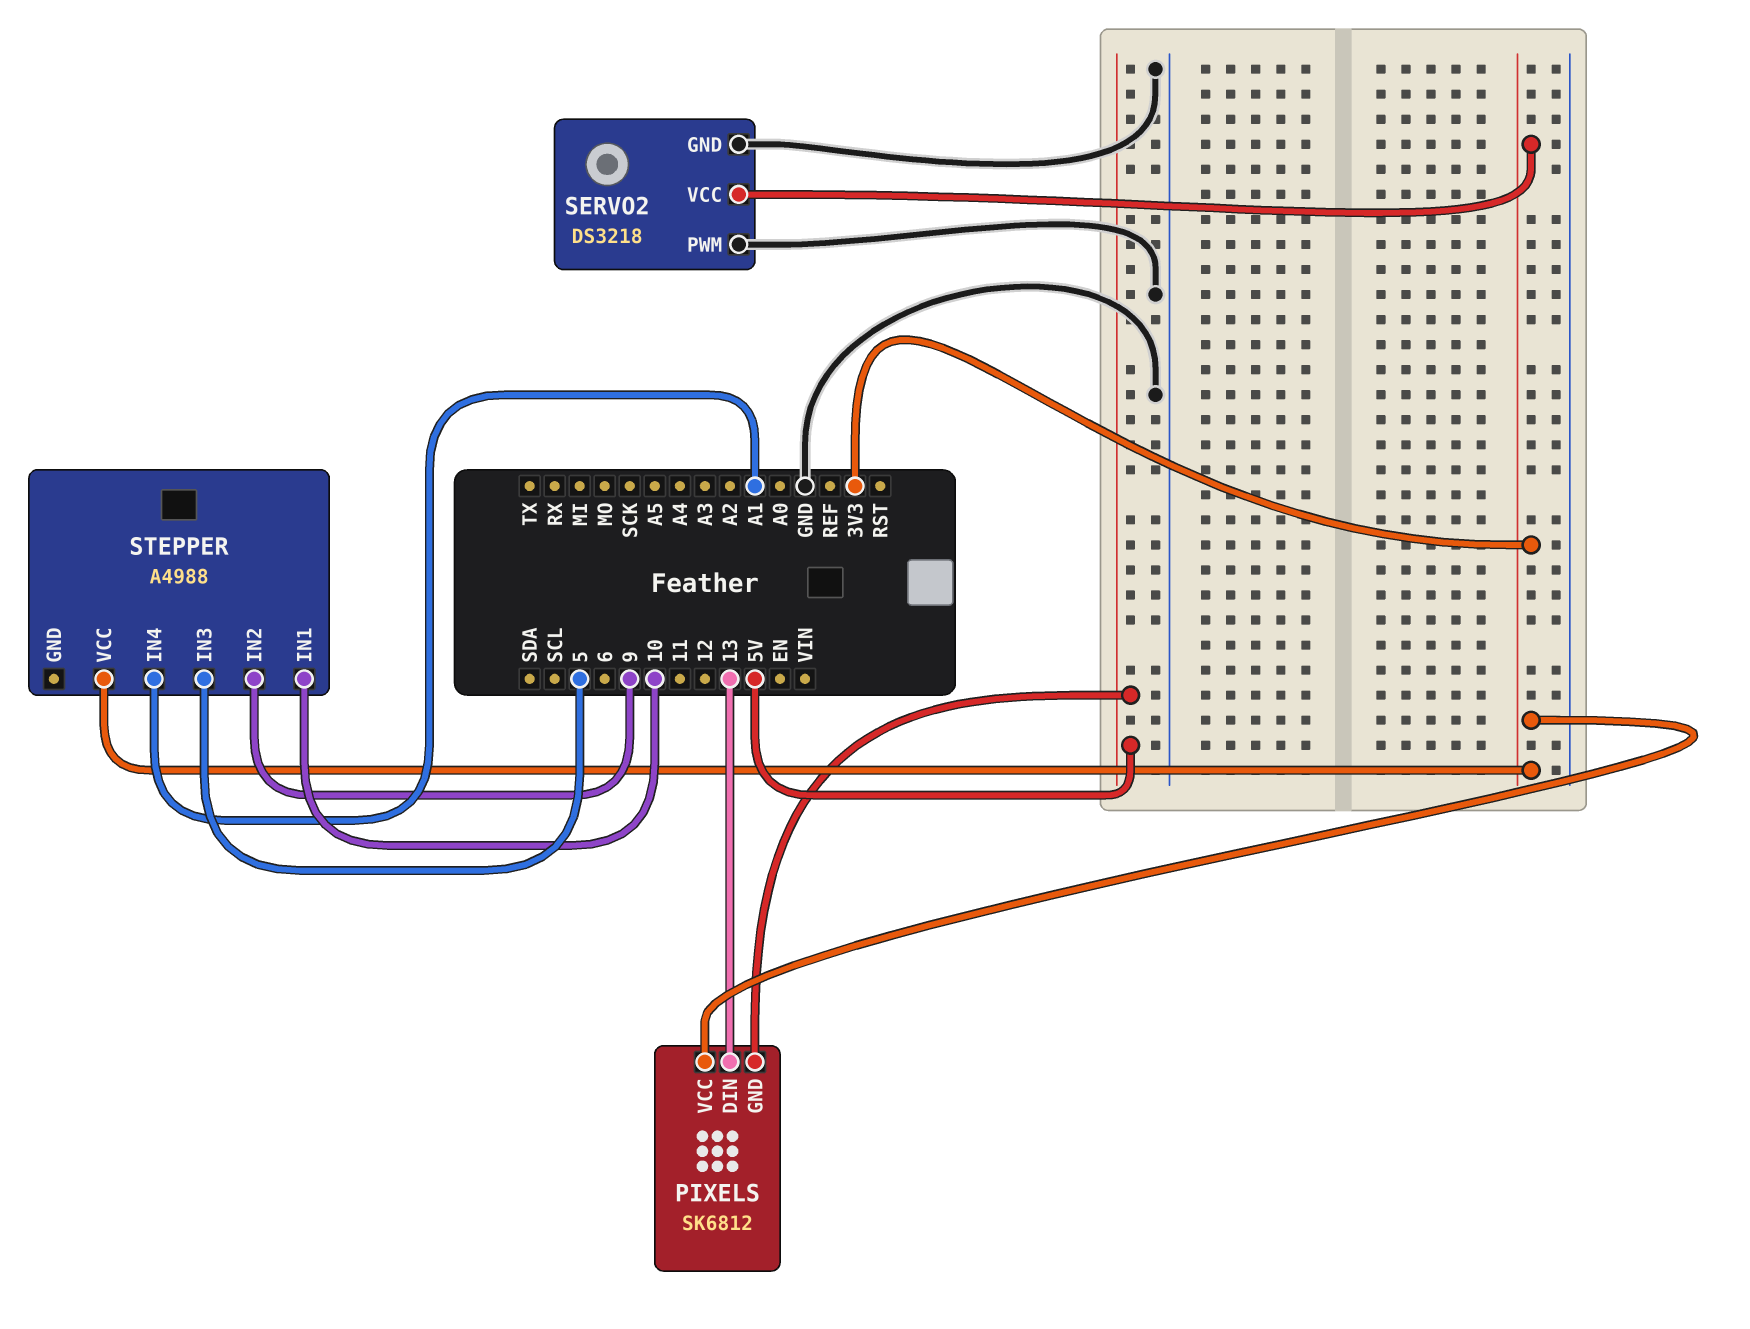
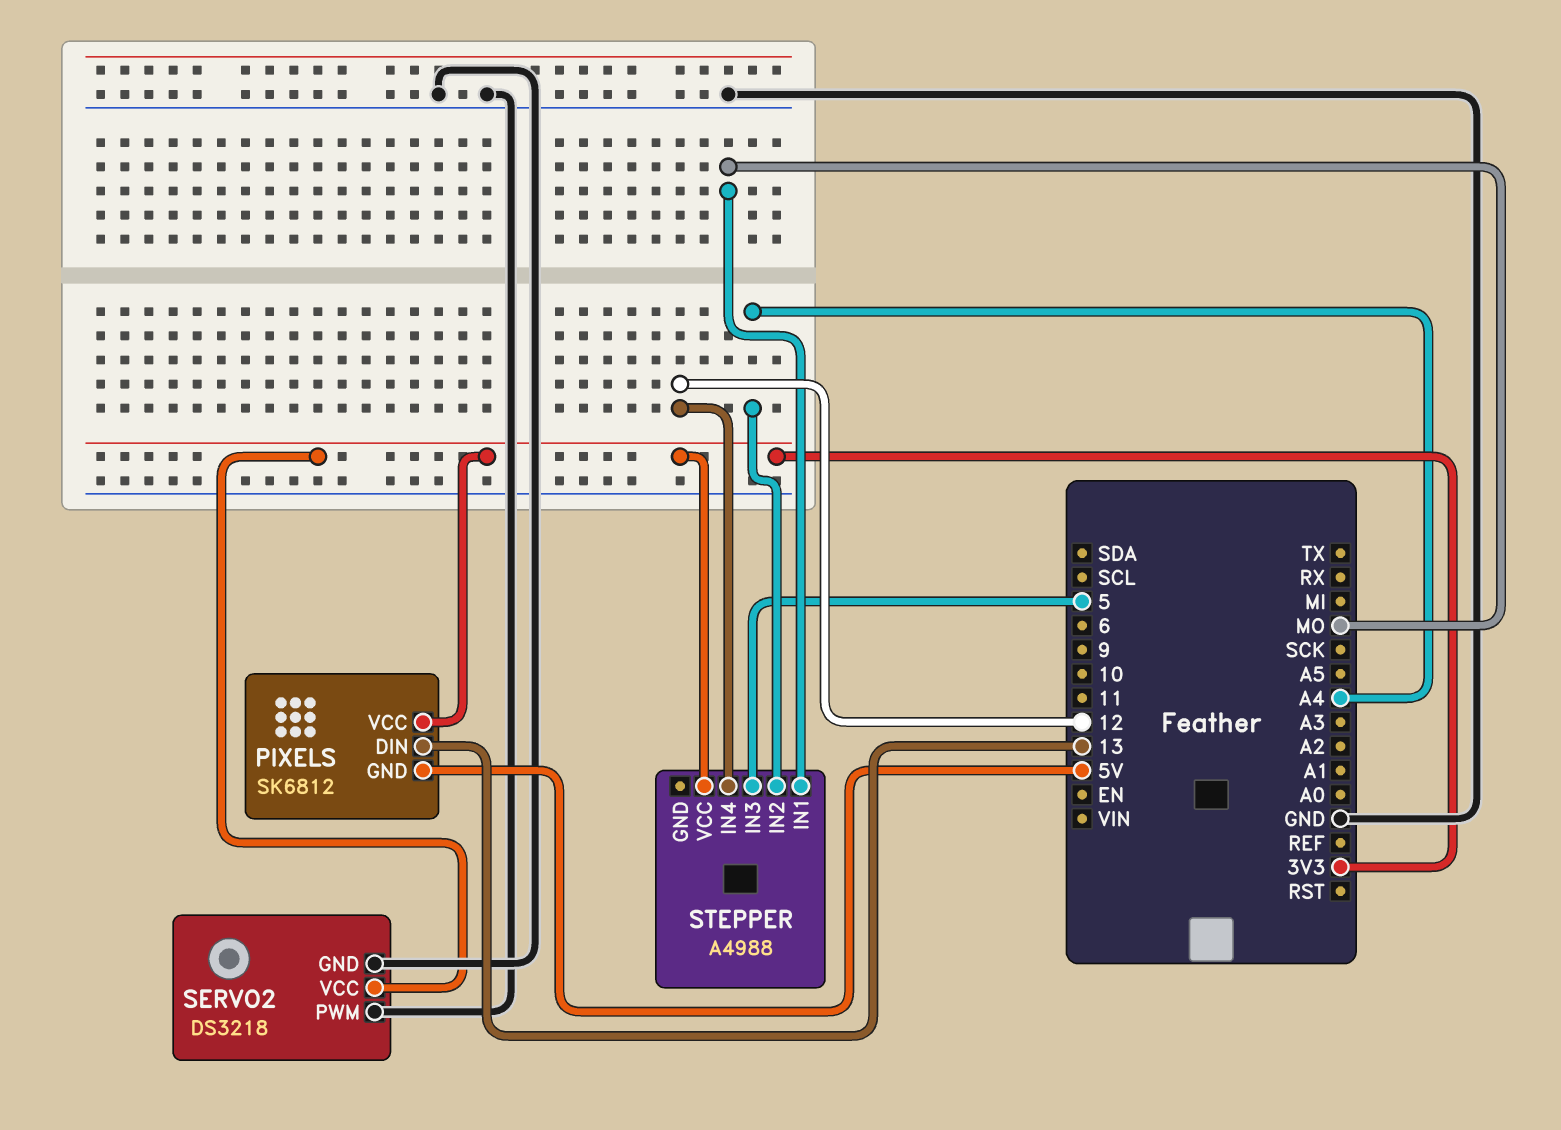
STEPPER pin IN1: 10 -> MO
STEPPER pin IN2: 9 -> A4
STEPPER pin IN4: A1 -> 12

